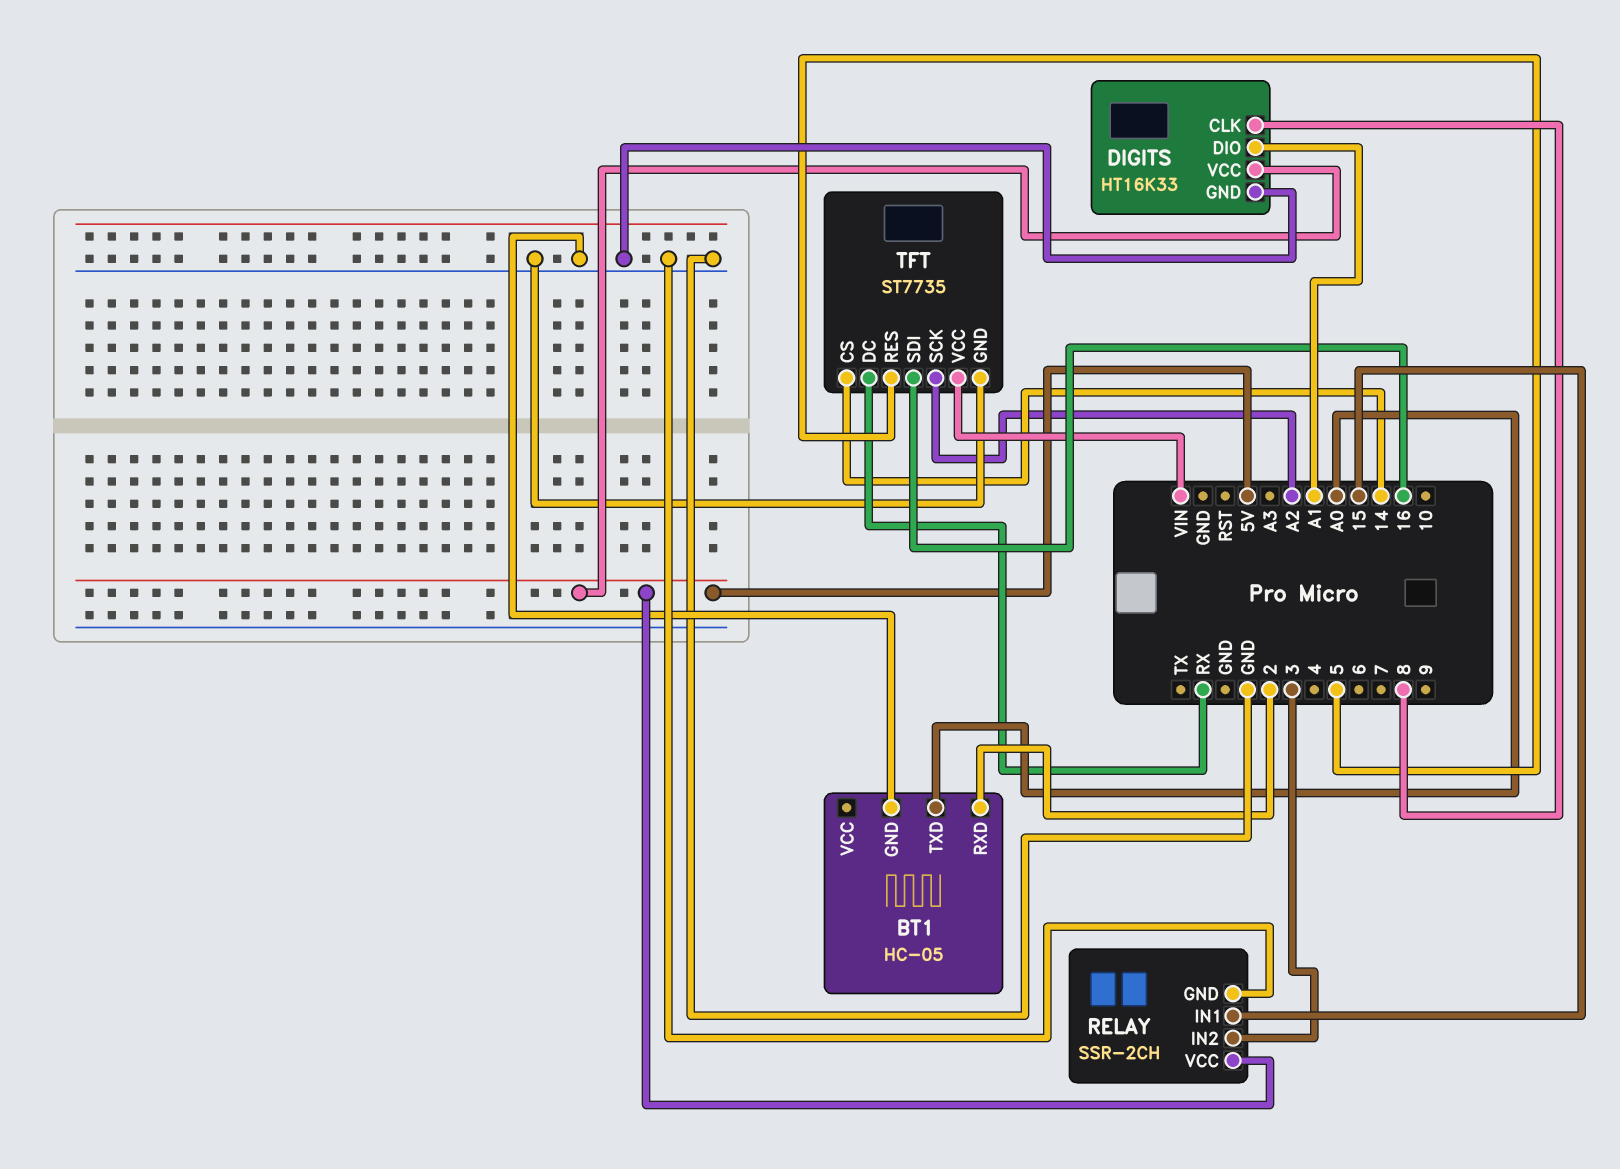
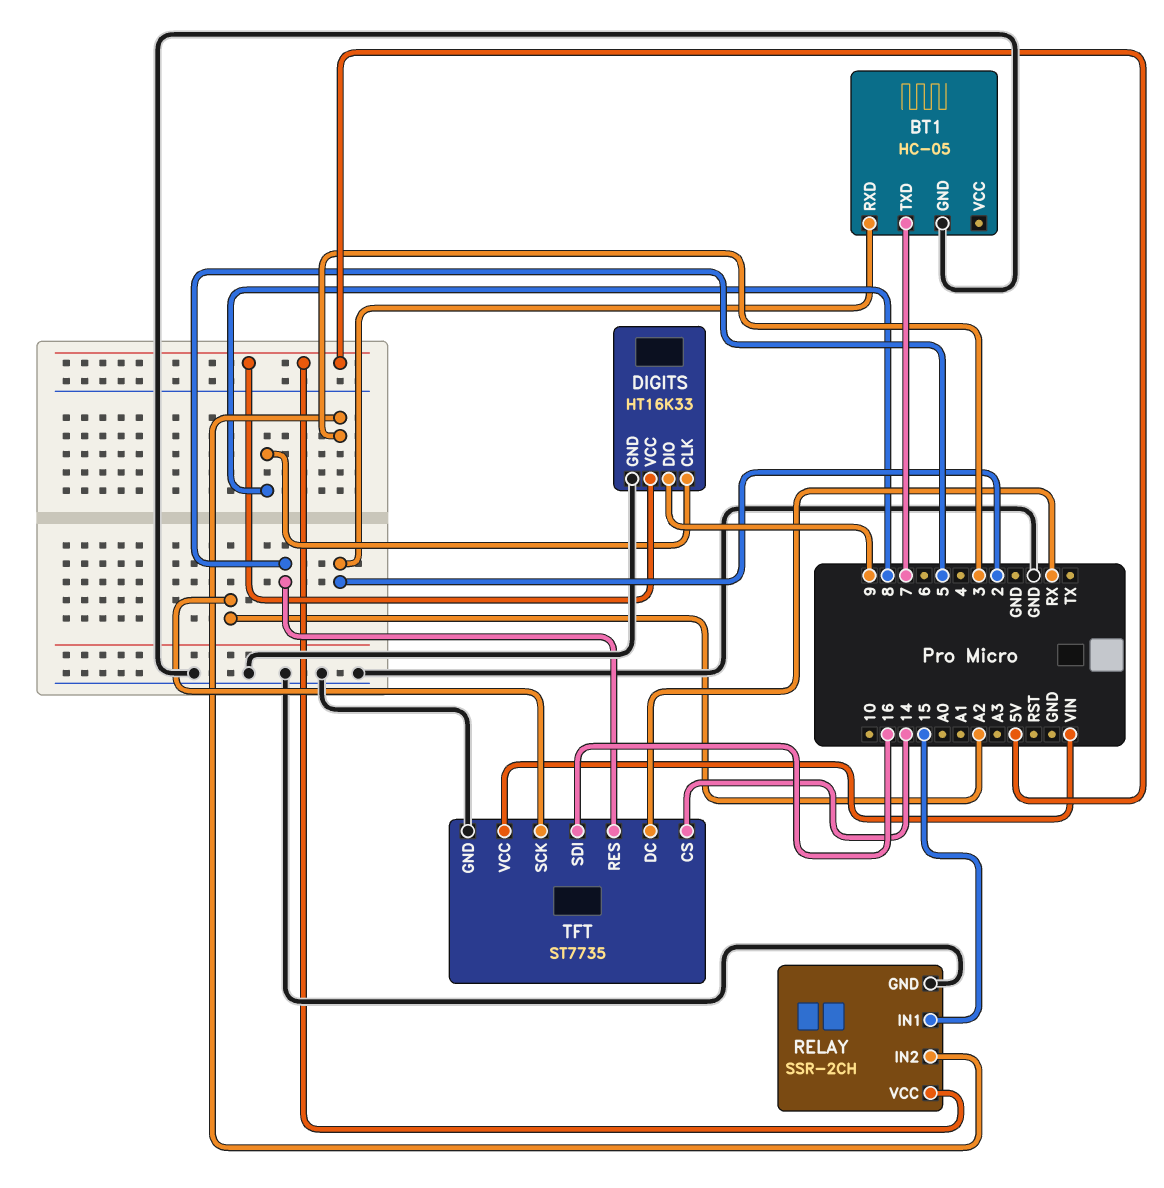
BT1 pin TXD: A0 -> 7
DIGITS pin DIO: A1 -> 9

